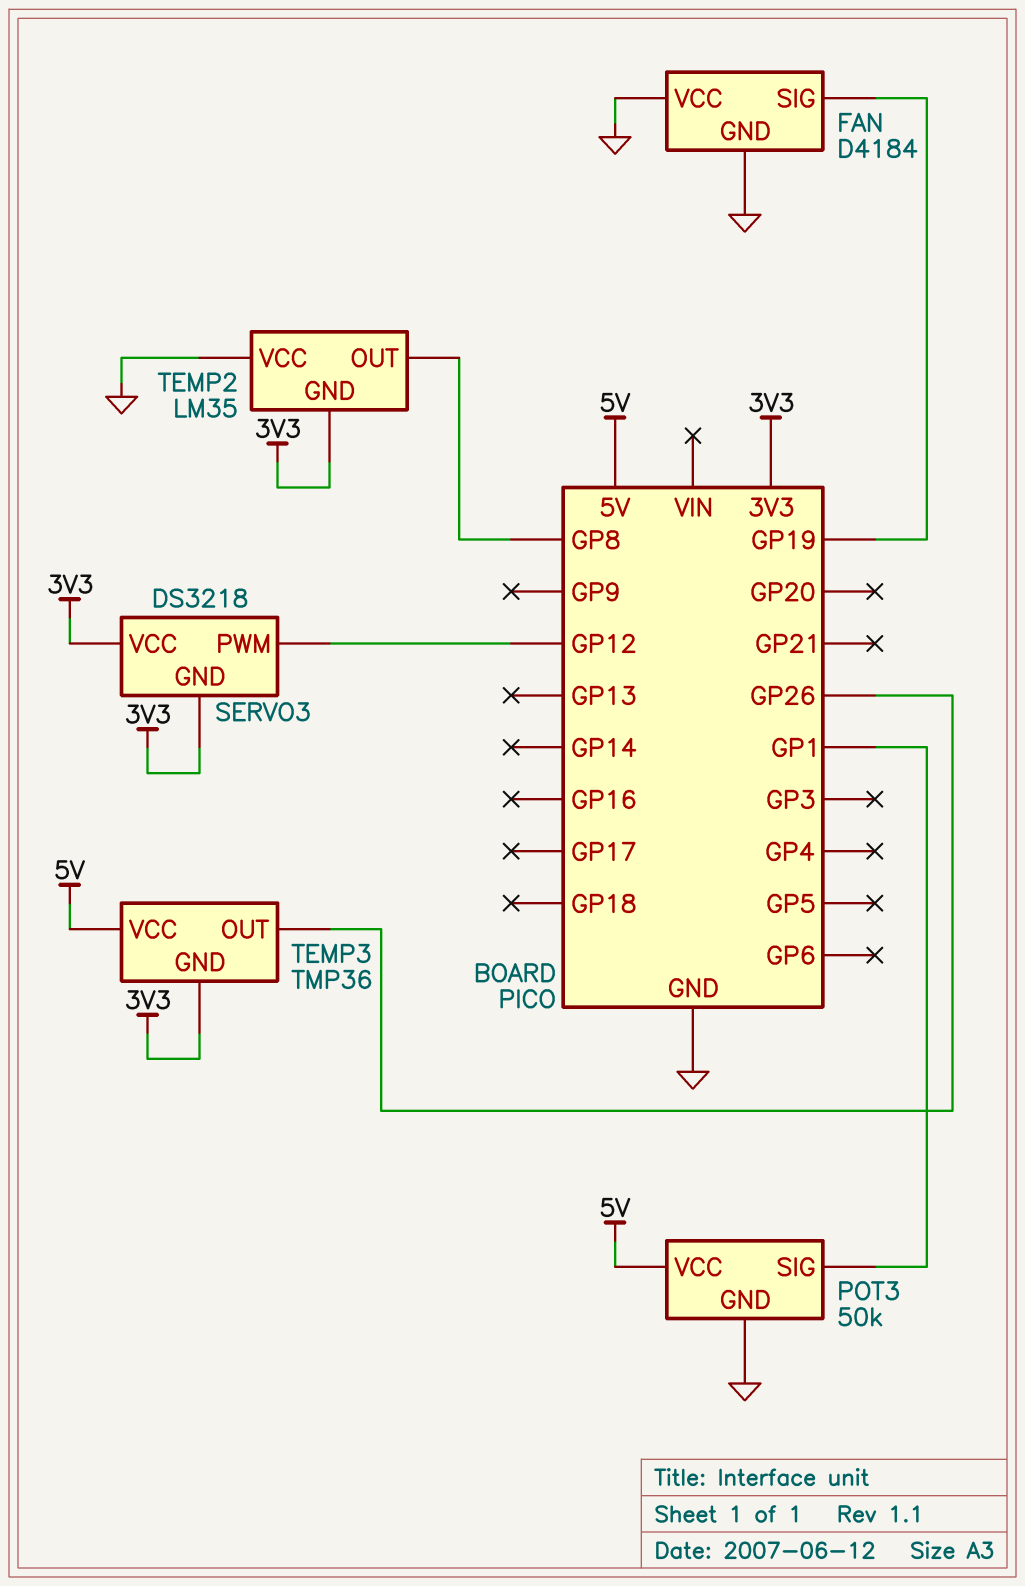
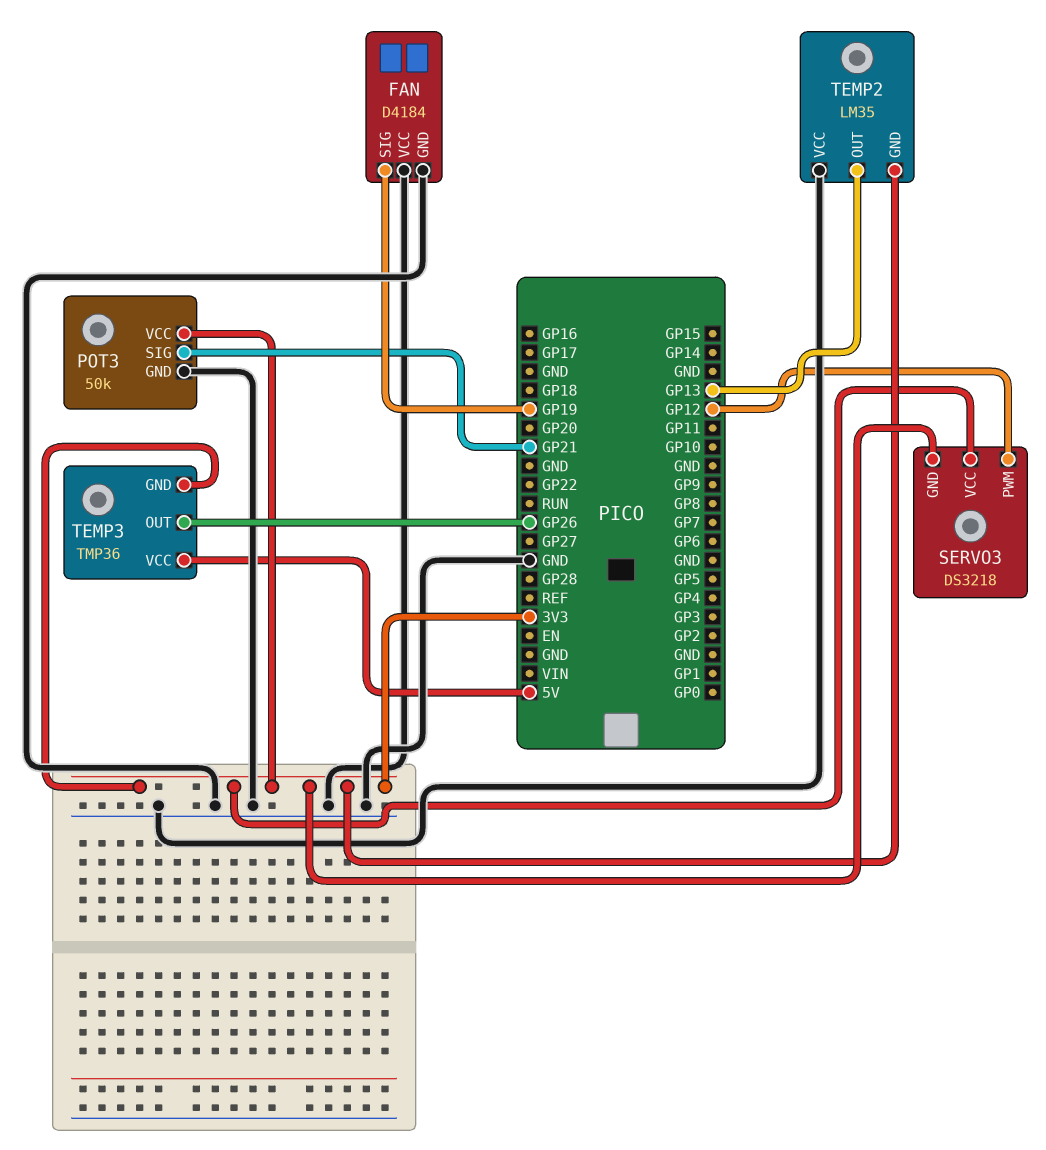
POT3 pin SIG: GP1 -> GP21
POT3 pin VCC: 5V -> 3V3
TEMP2 pin OUT: GP8 -> GP13

